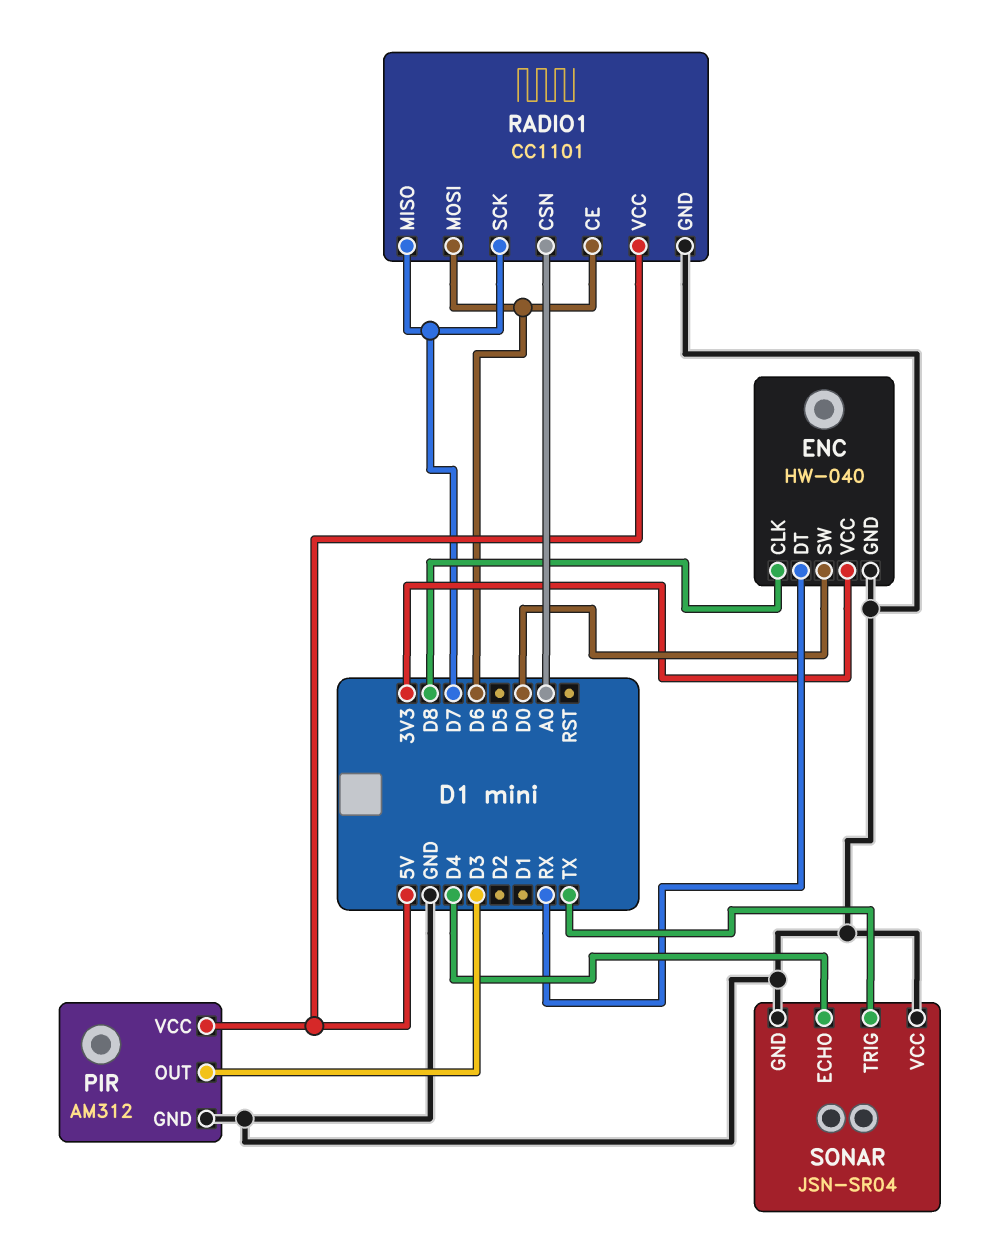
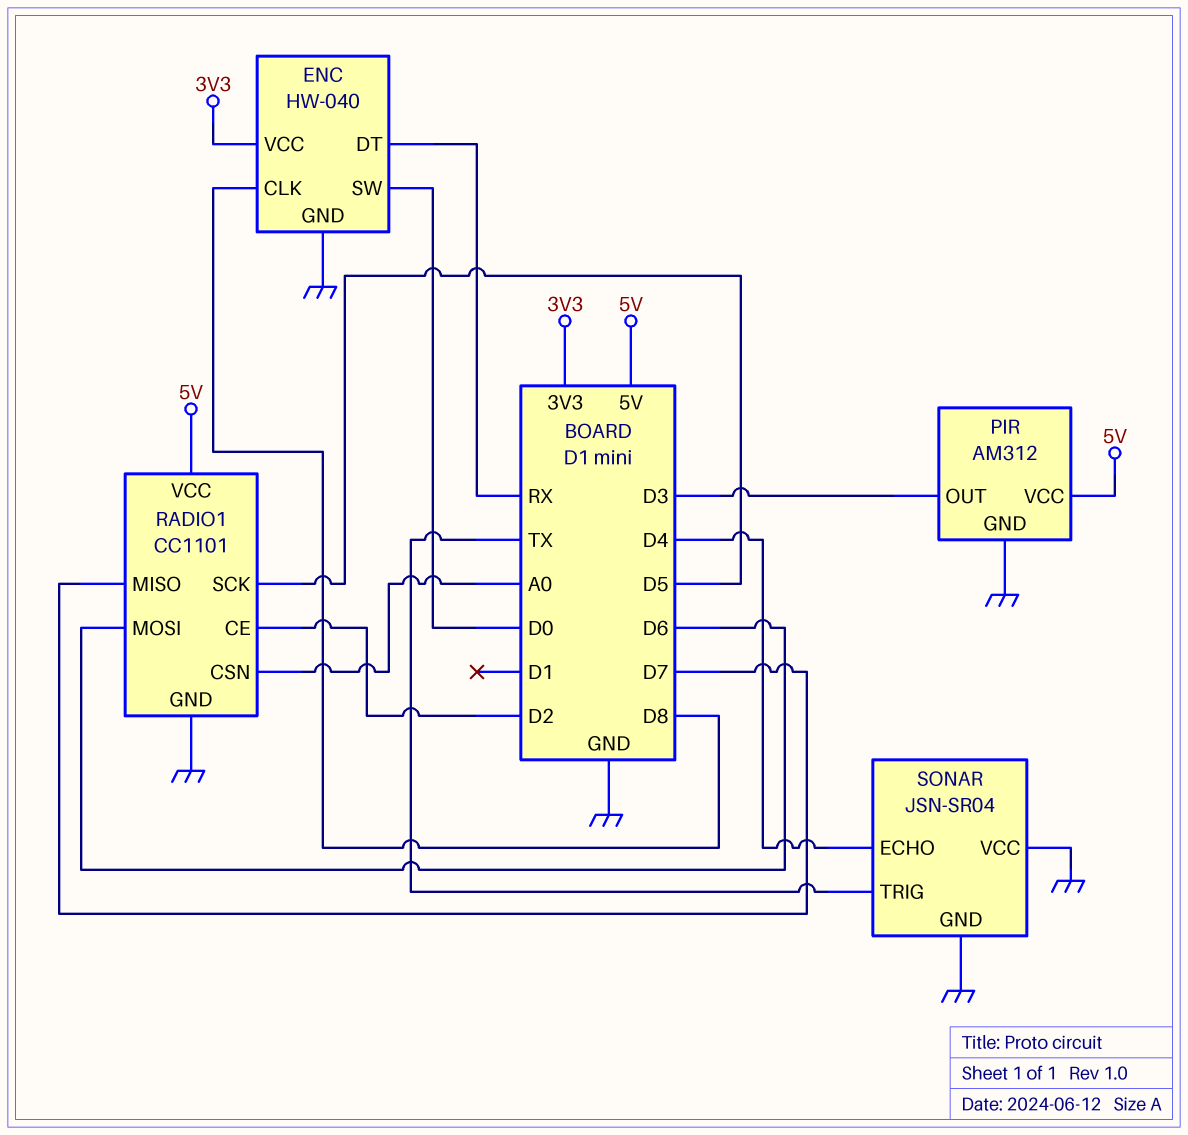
RADIO1 pin CE: D6 -> D2
RADIO1 pin SCK: D7 -> D5

